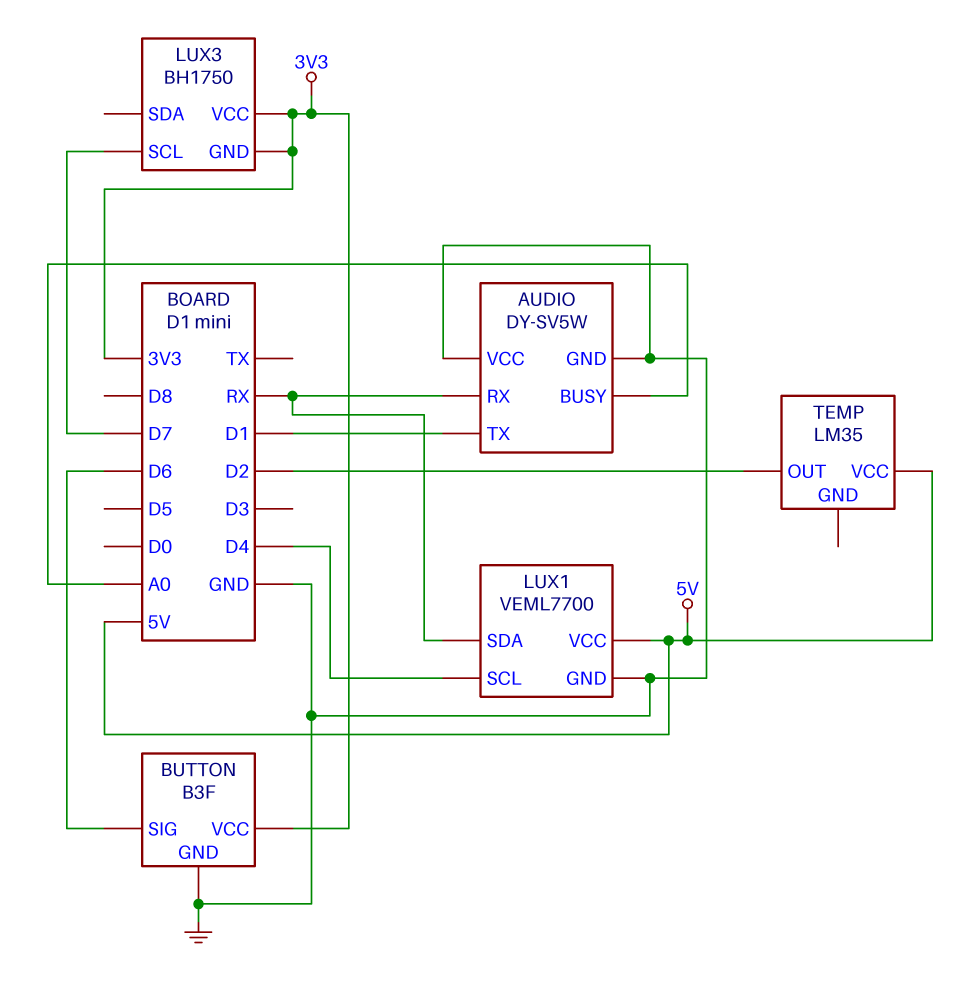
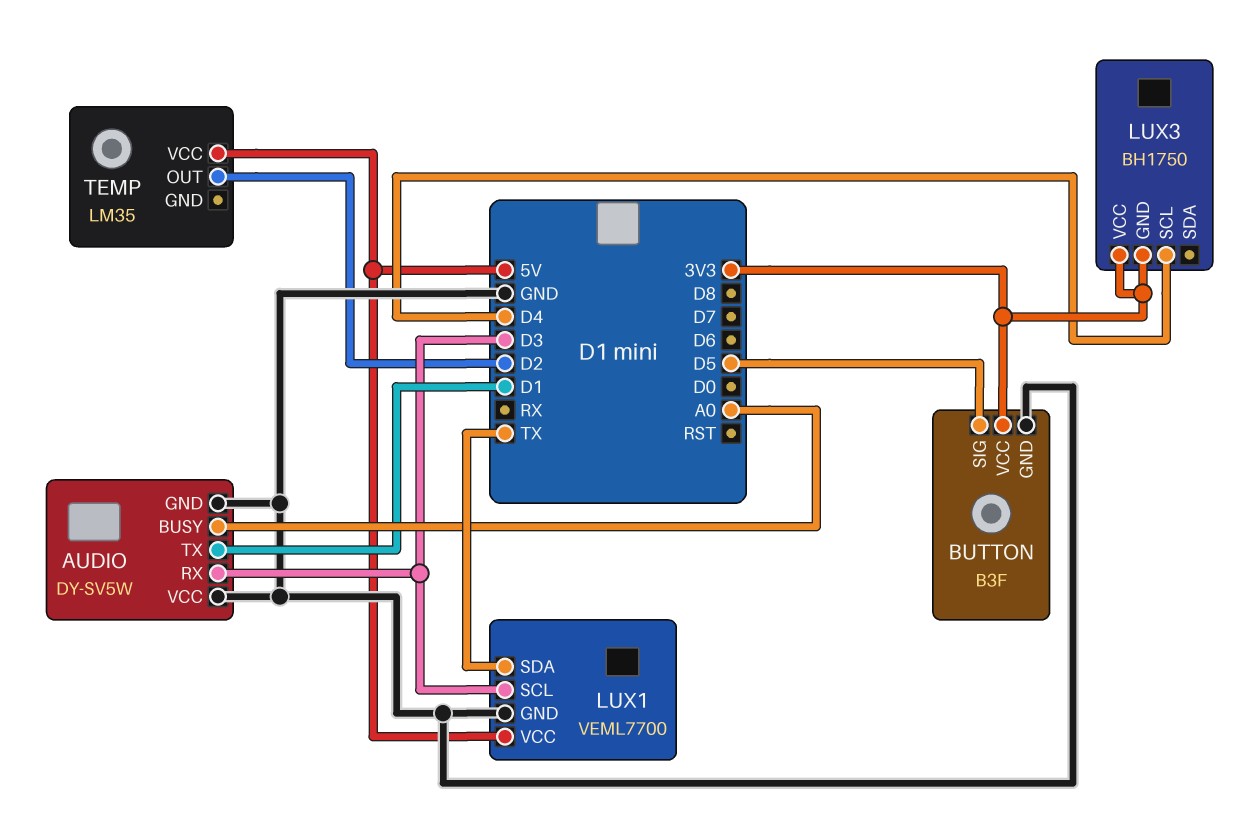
AUDIO pin RX: RX -> D3
BUTTON pin SIG: D6 -> D5
LUX1 pin SCL: D4 -> D3
LUX1 pin SDA: RX -> TX
LUX3 pin SCL: D7 -> D4

